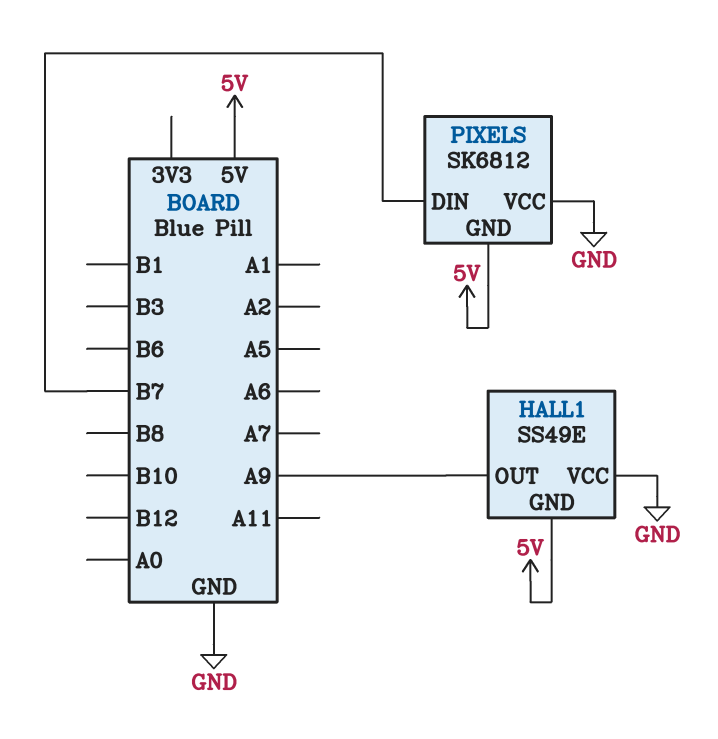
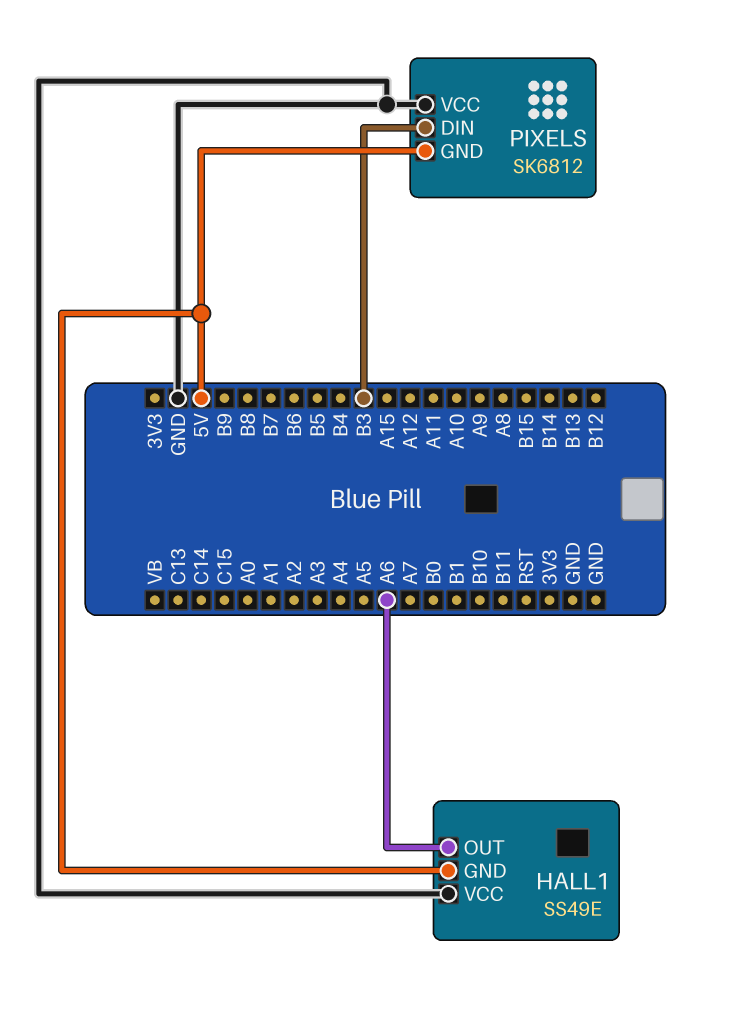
HALL1 pin OUT: A9 -> A6
PIXELS pin DIN: B7 -> B3

